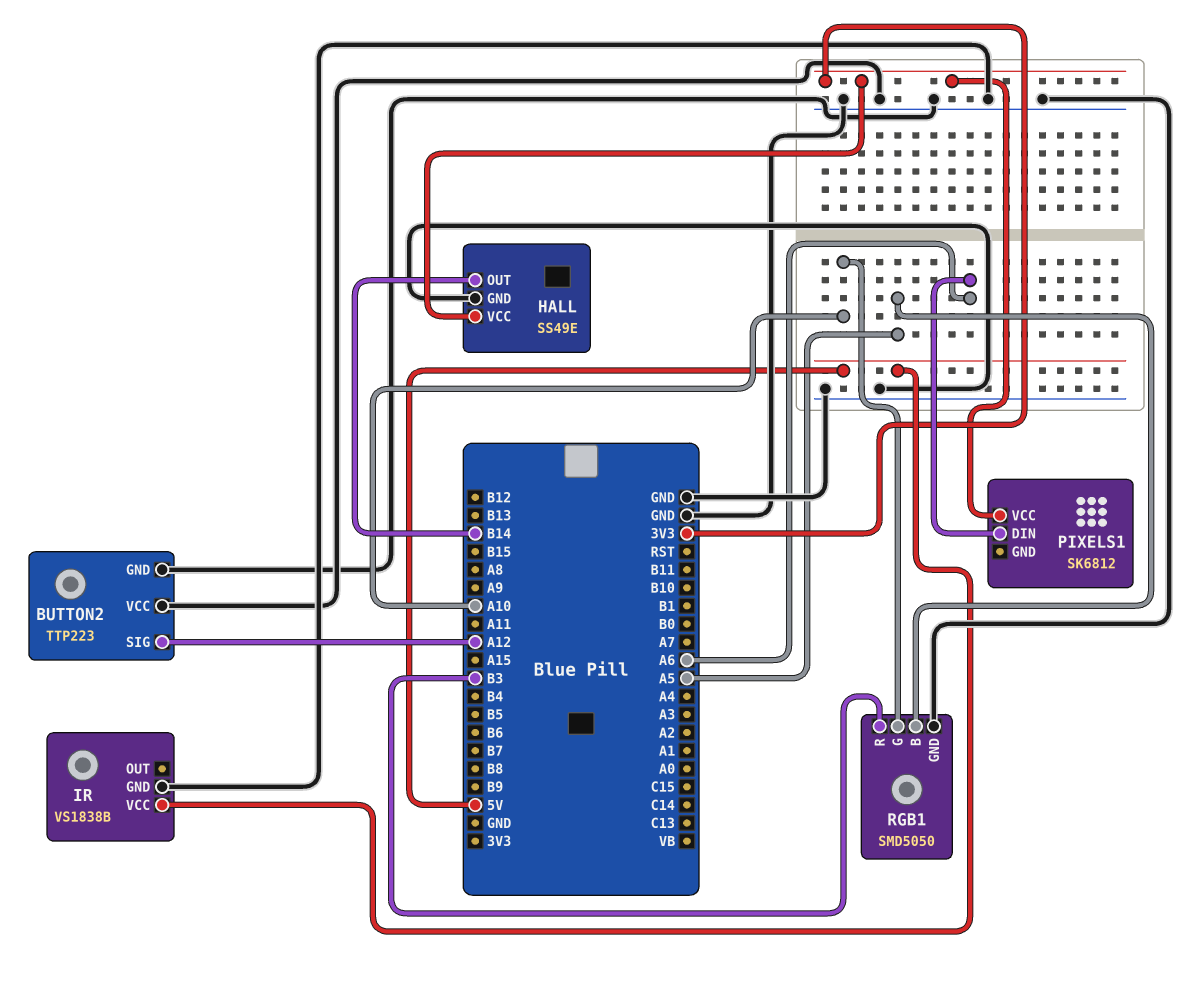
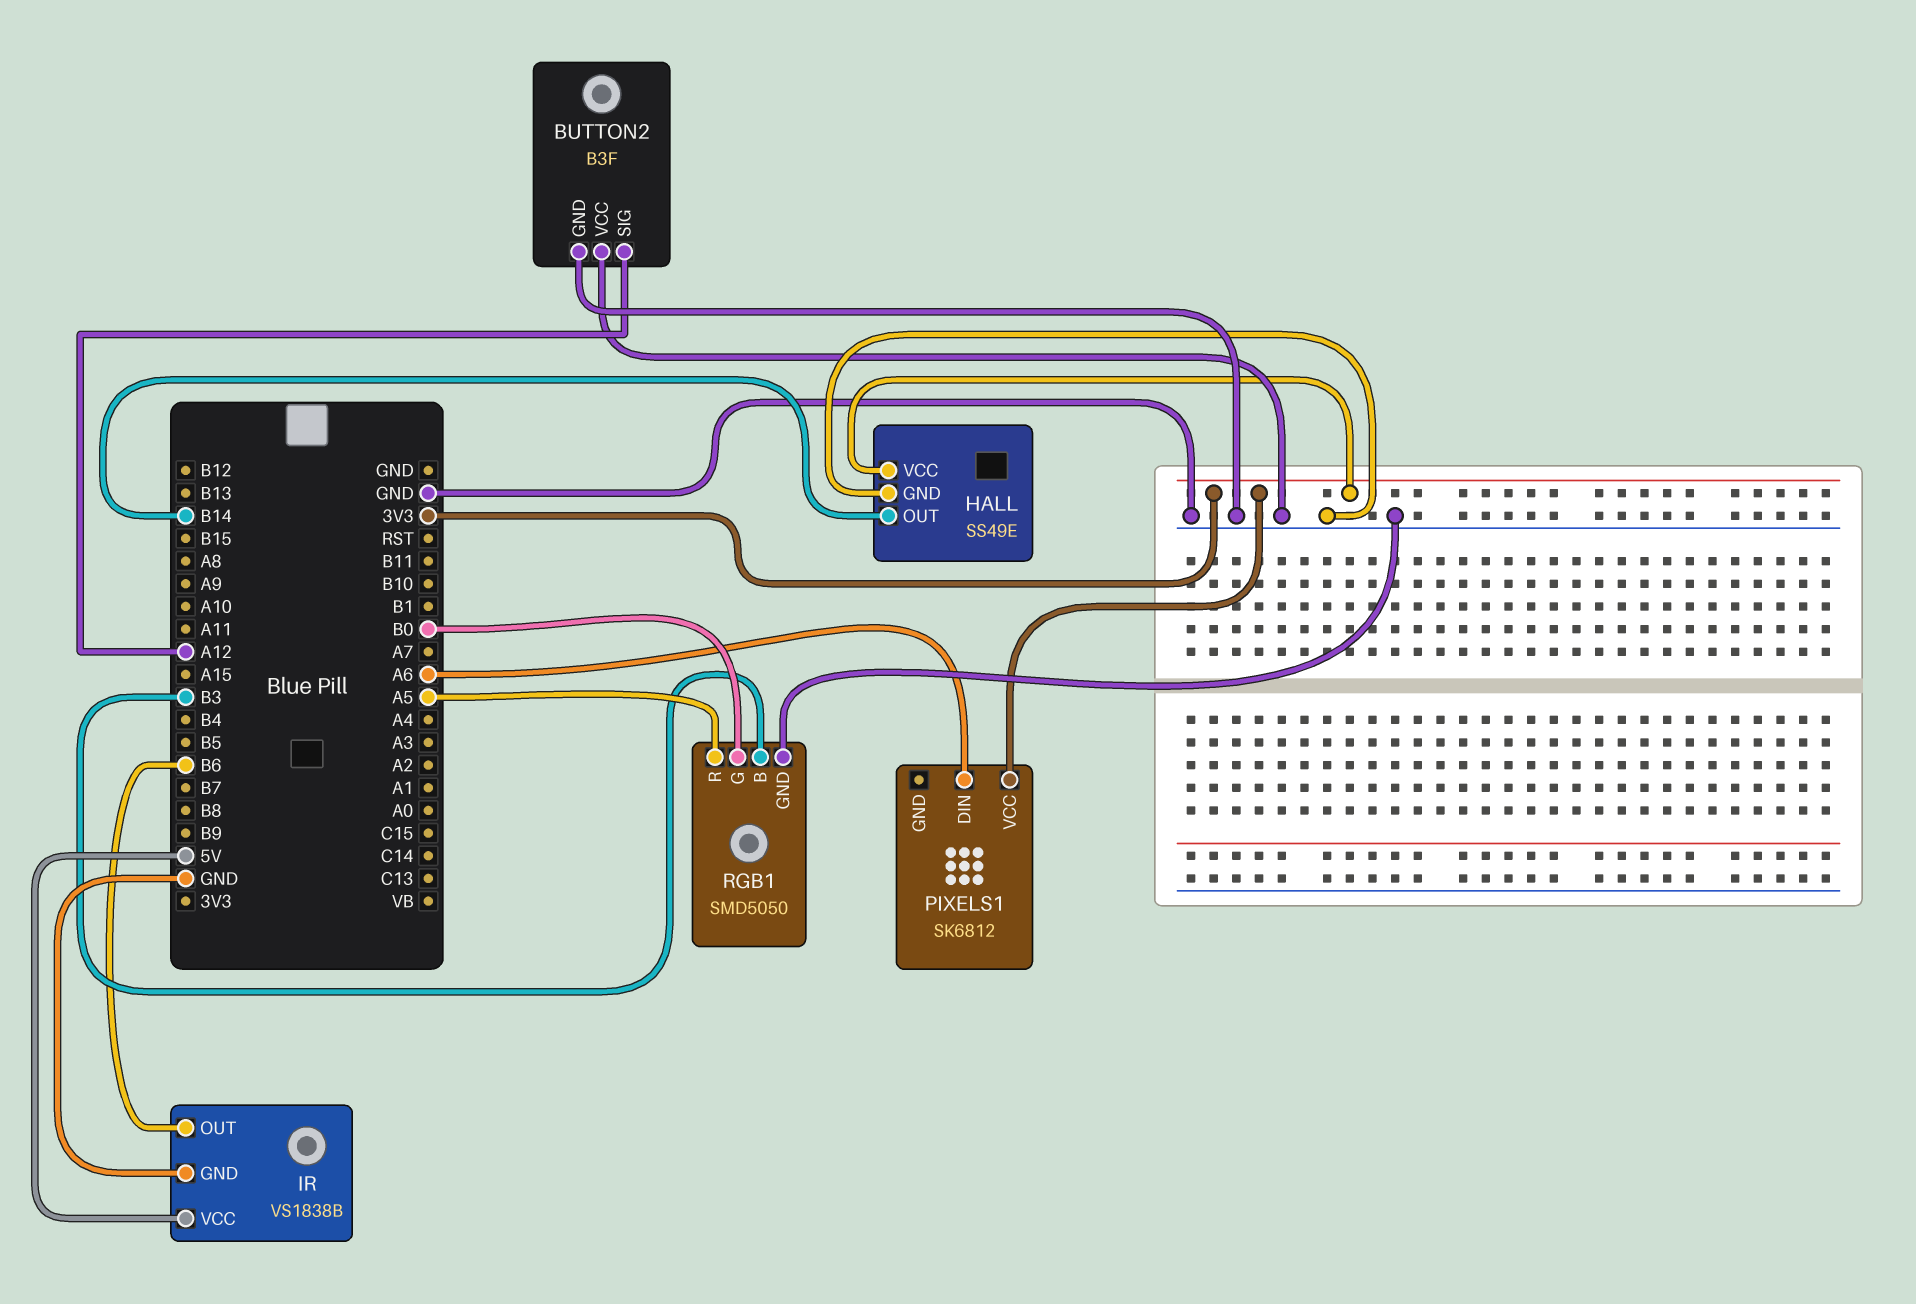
BUTTON2: TTP223 -> B3F
IR pin OUT: none -> B6
RGB1 pin B: A5 -> B3
RGB1 pin G: A10 -> B0
RGB1 pin R: B3 -> A5

